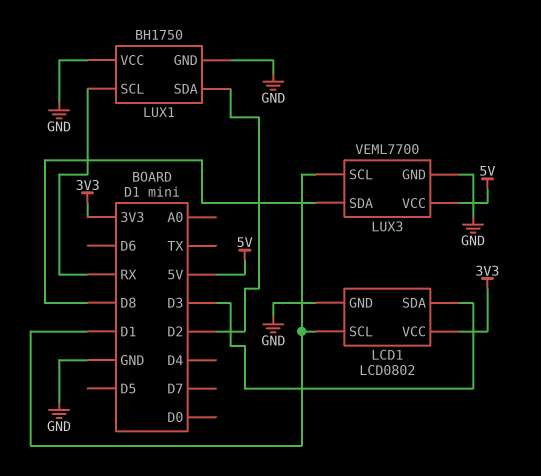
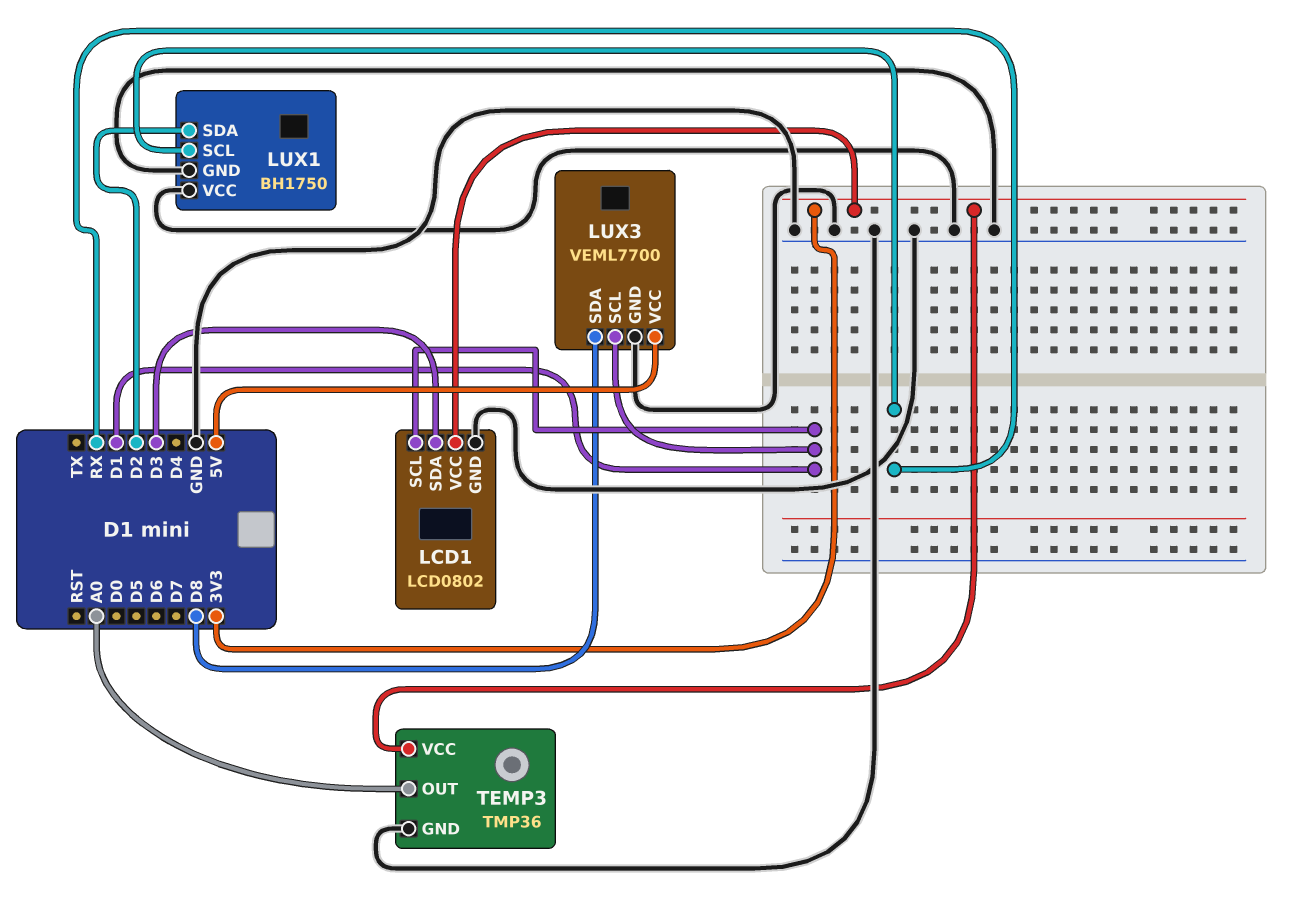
TEMP3: none -> TMP36
TEMP3 pin GND: none -> GND
TEMP3 pin OUT: none -> A0
TEMP3 pin VCC: none -> 3V3

